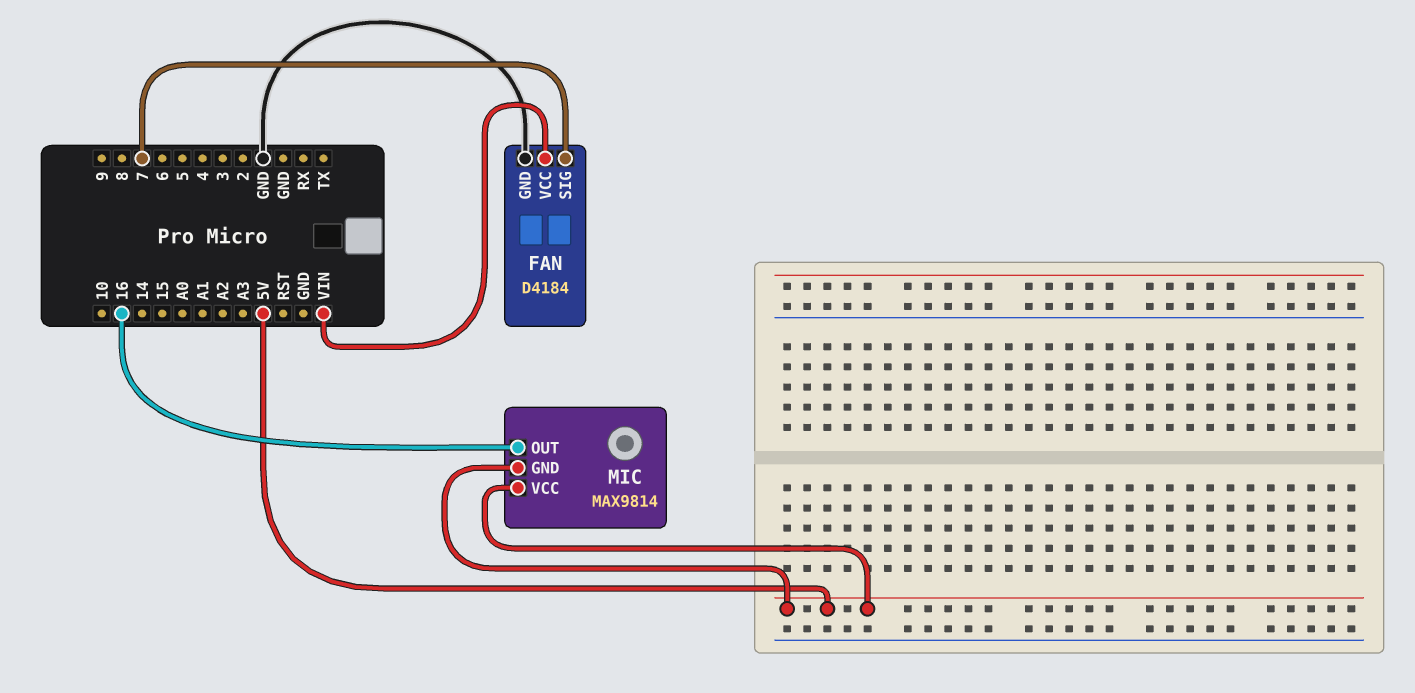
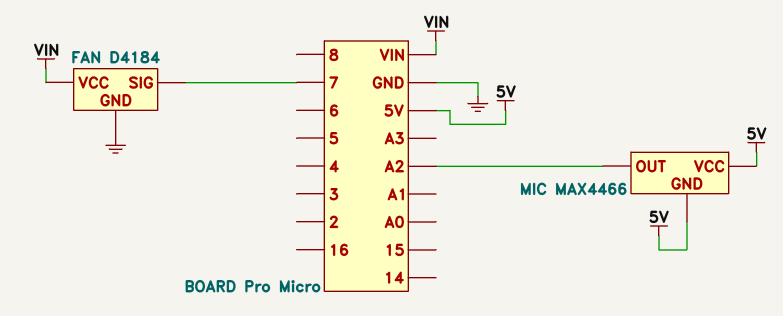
MIC: MAX9814 -> MAX4466
MIC pin OUT: 16 -> A2

